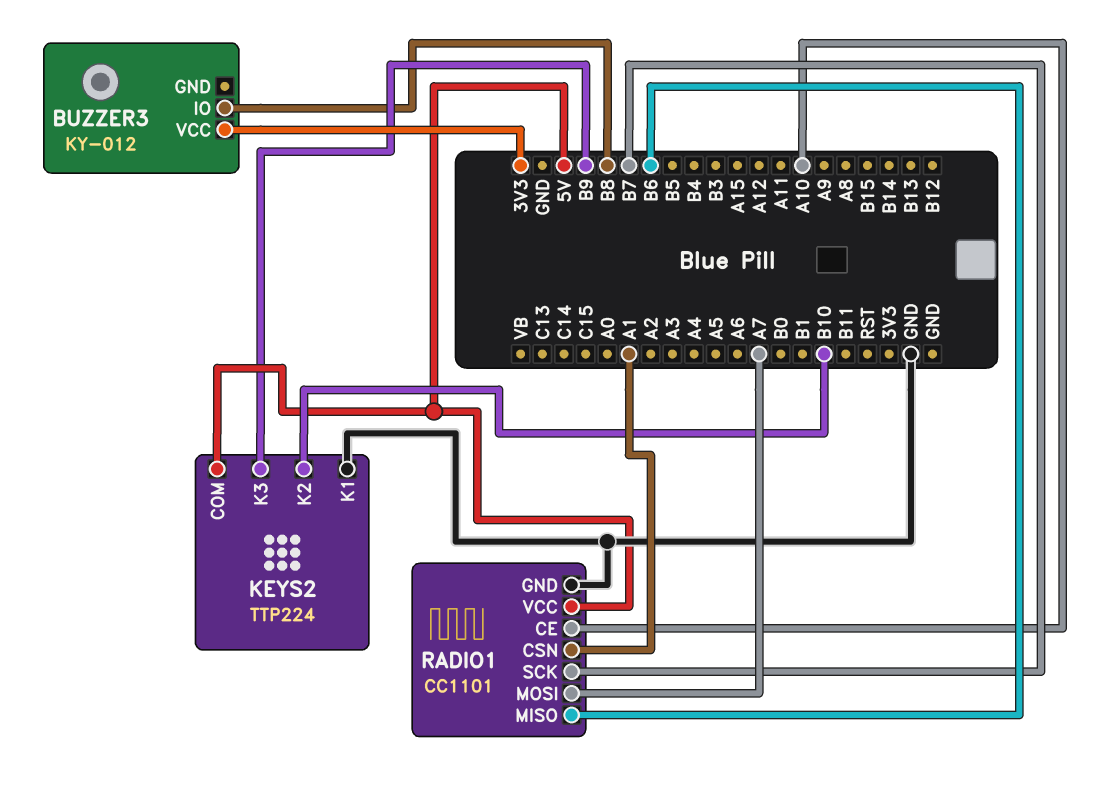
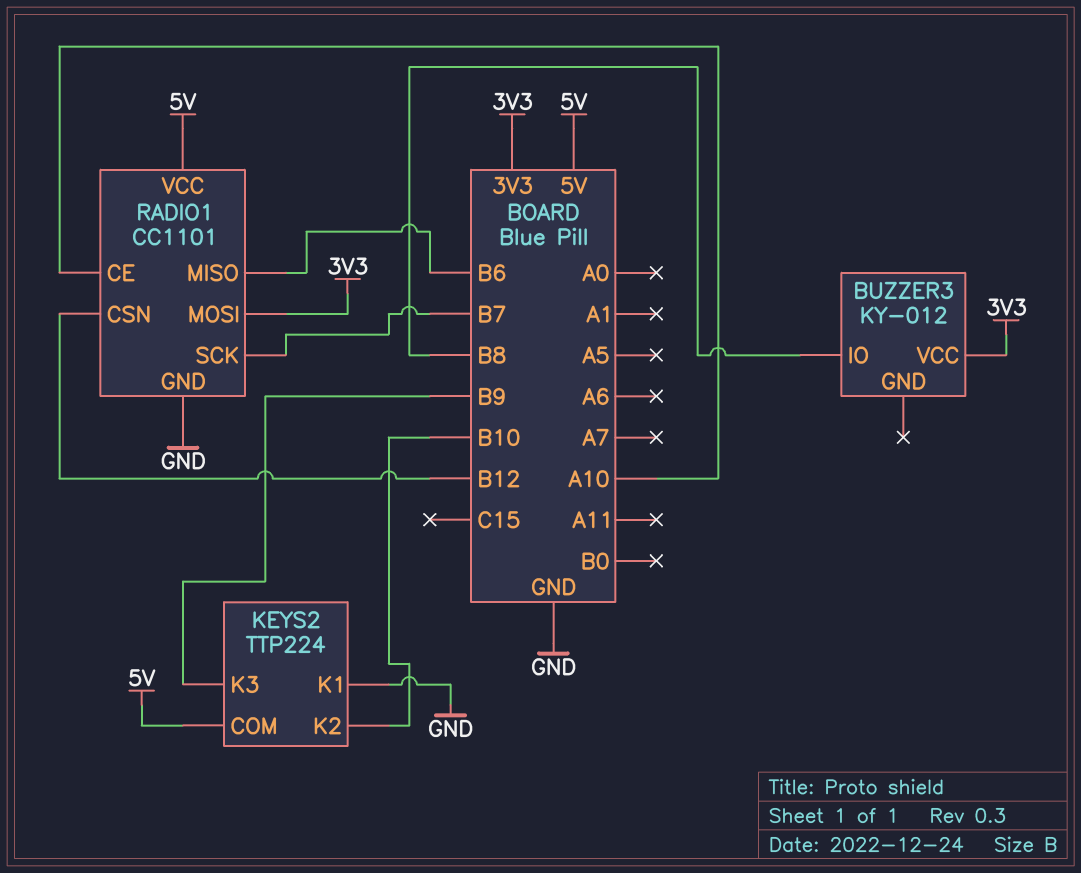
RADIO1 pin CSN: A1 -> B12
RADIO1 pin MOSI: A7 -> 3V3

